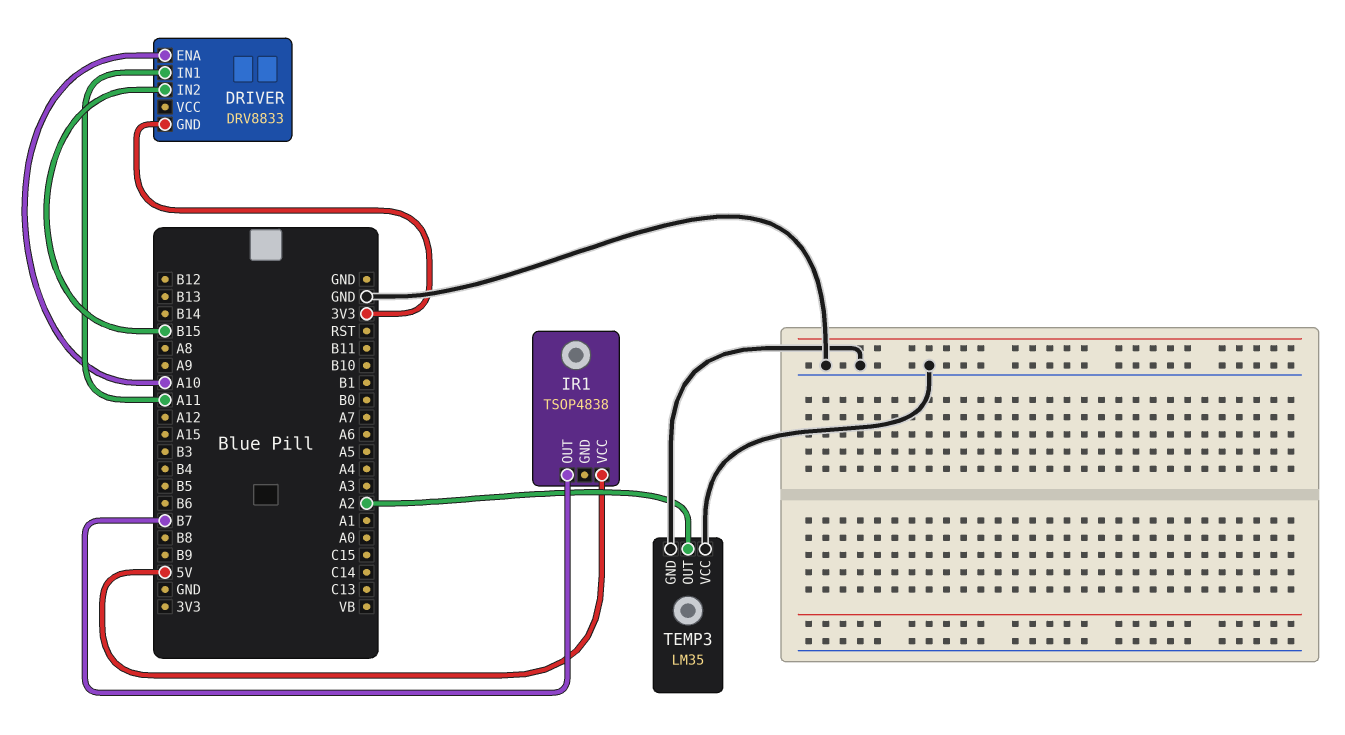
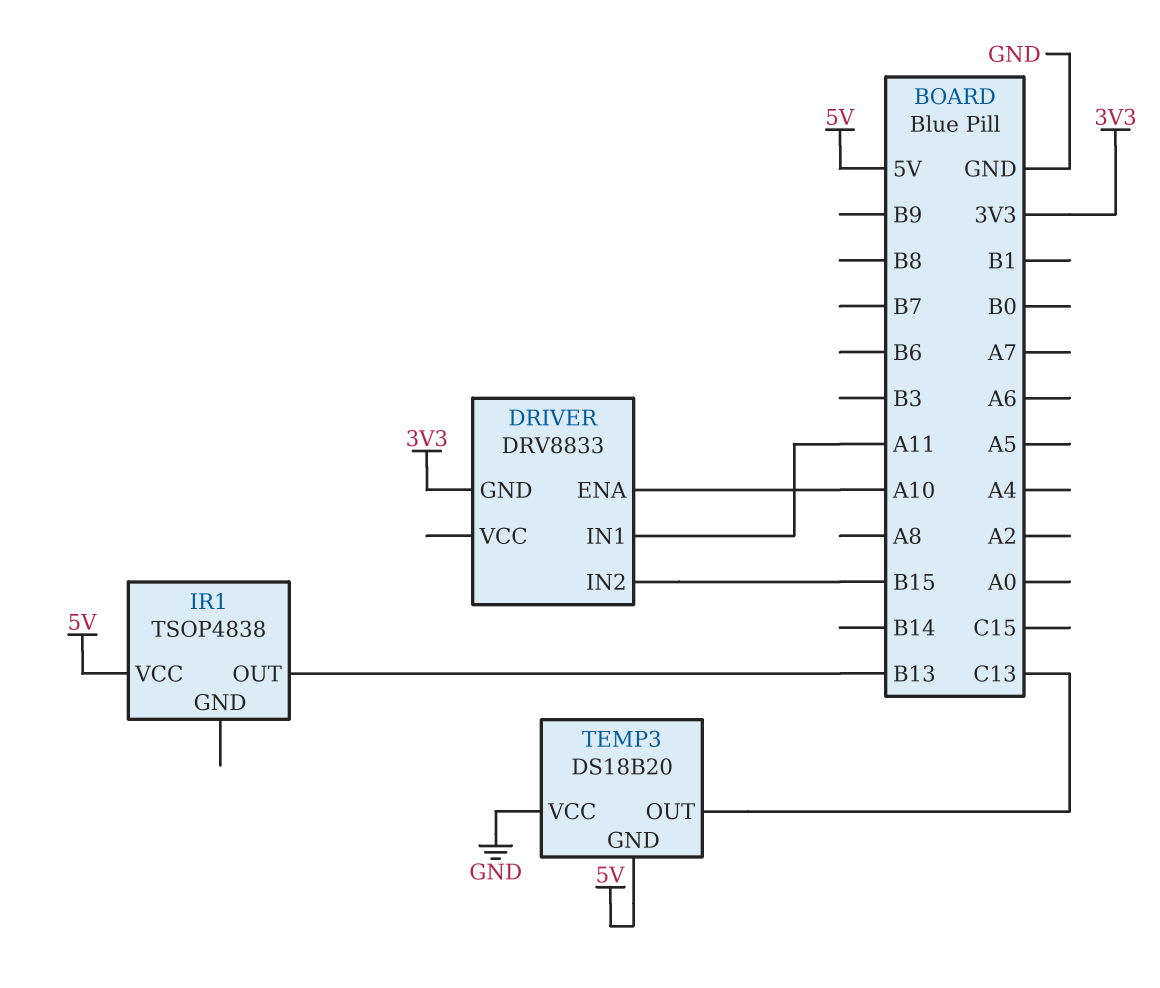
IR1 pin OUT: B7 -> B13
TEMP3: LM35 -> DS18B20
TEMP3 pin GND: GND -> 5V
TEMP3 pin OUT: A2 -> C13

